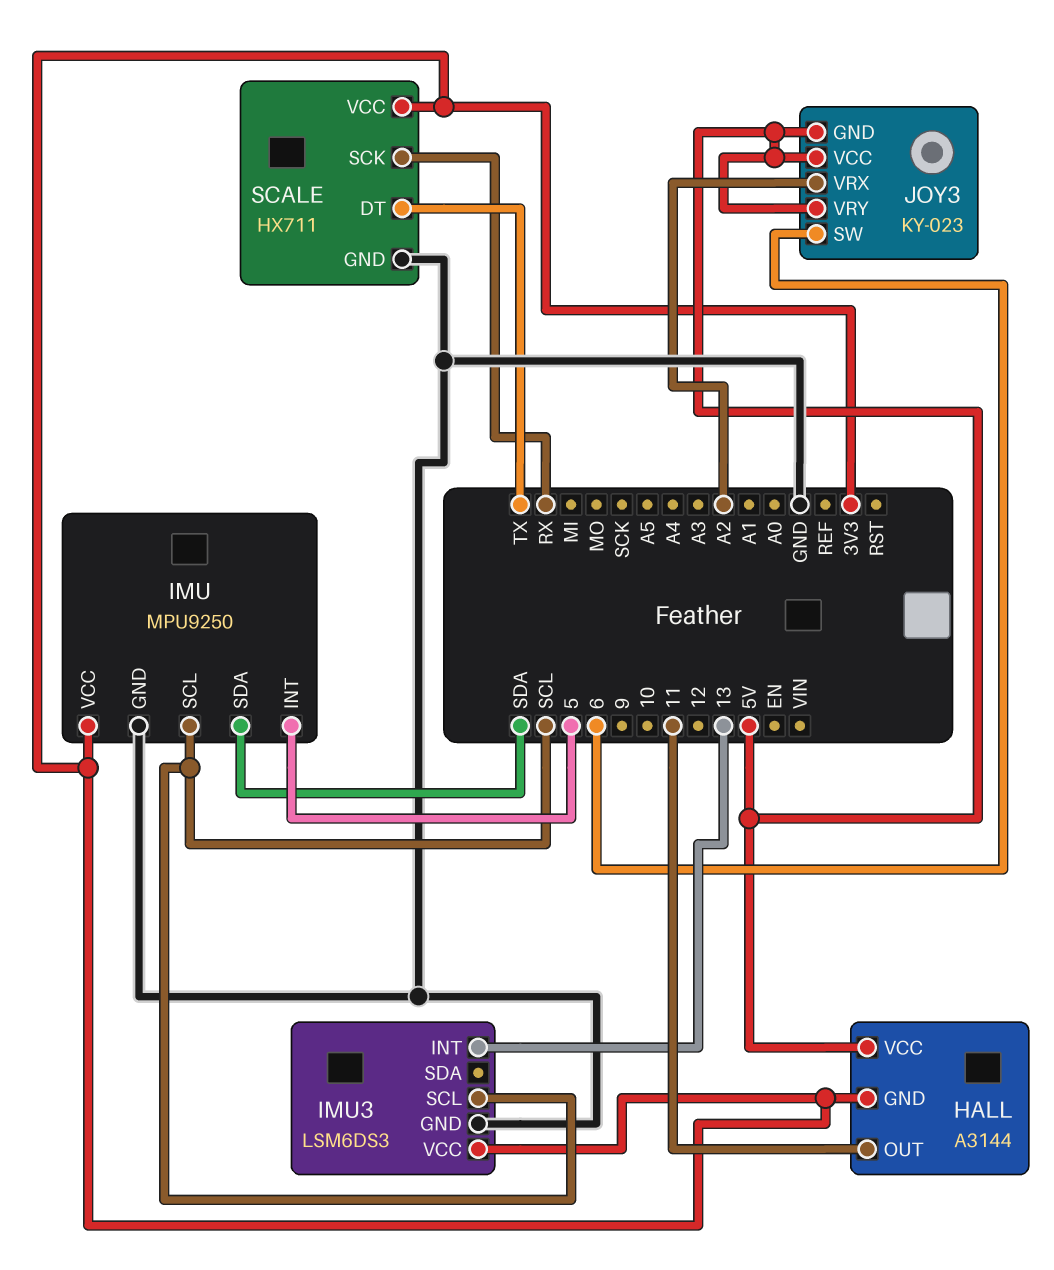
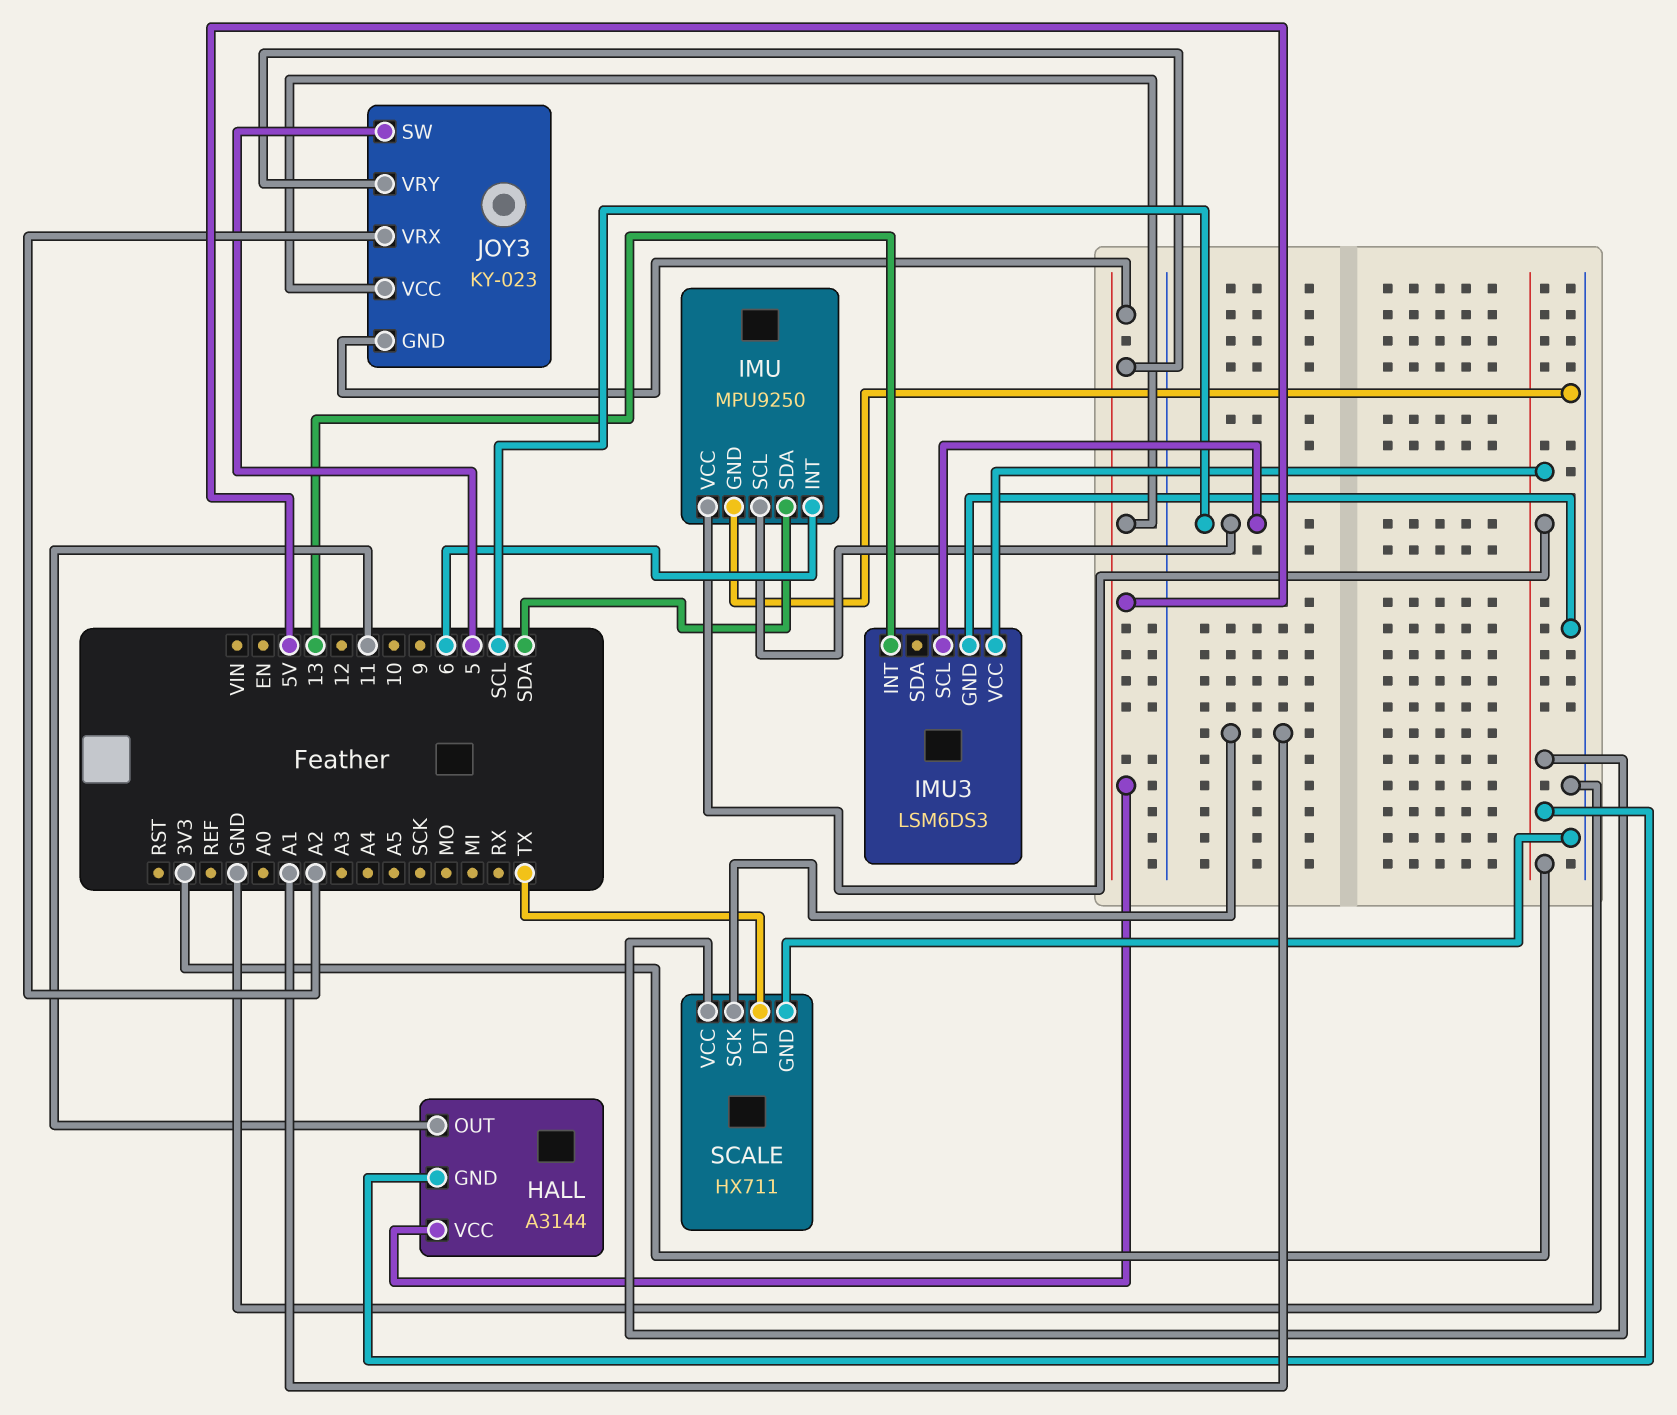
IMU pin INT: 5 -> 6
JOY3 pin SW: 6 -> 5
SCALE pin SCK: RX -> A1

